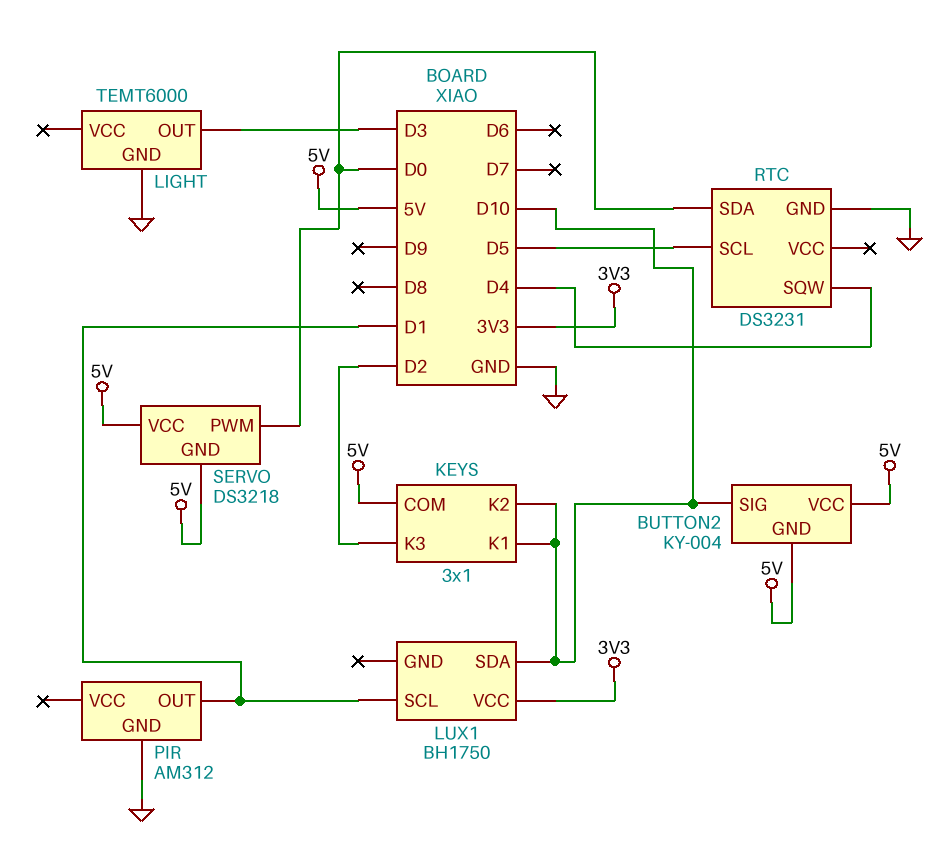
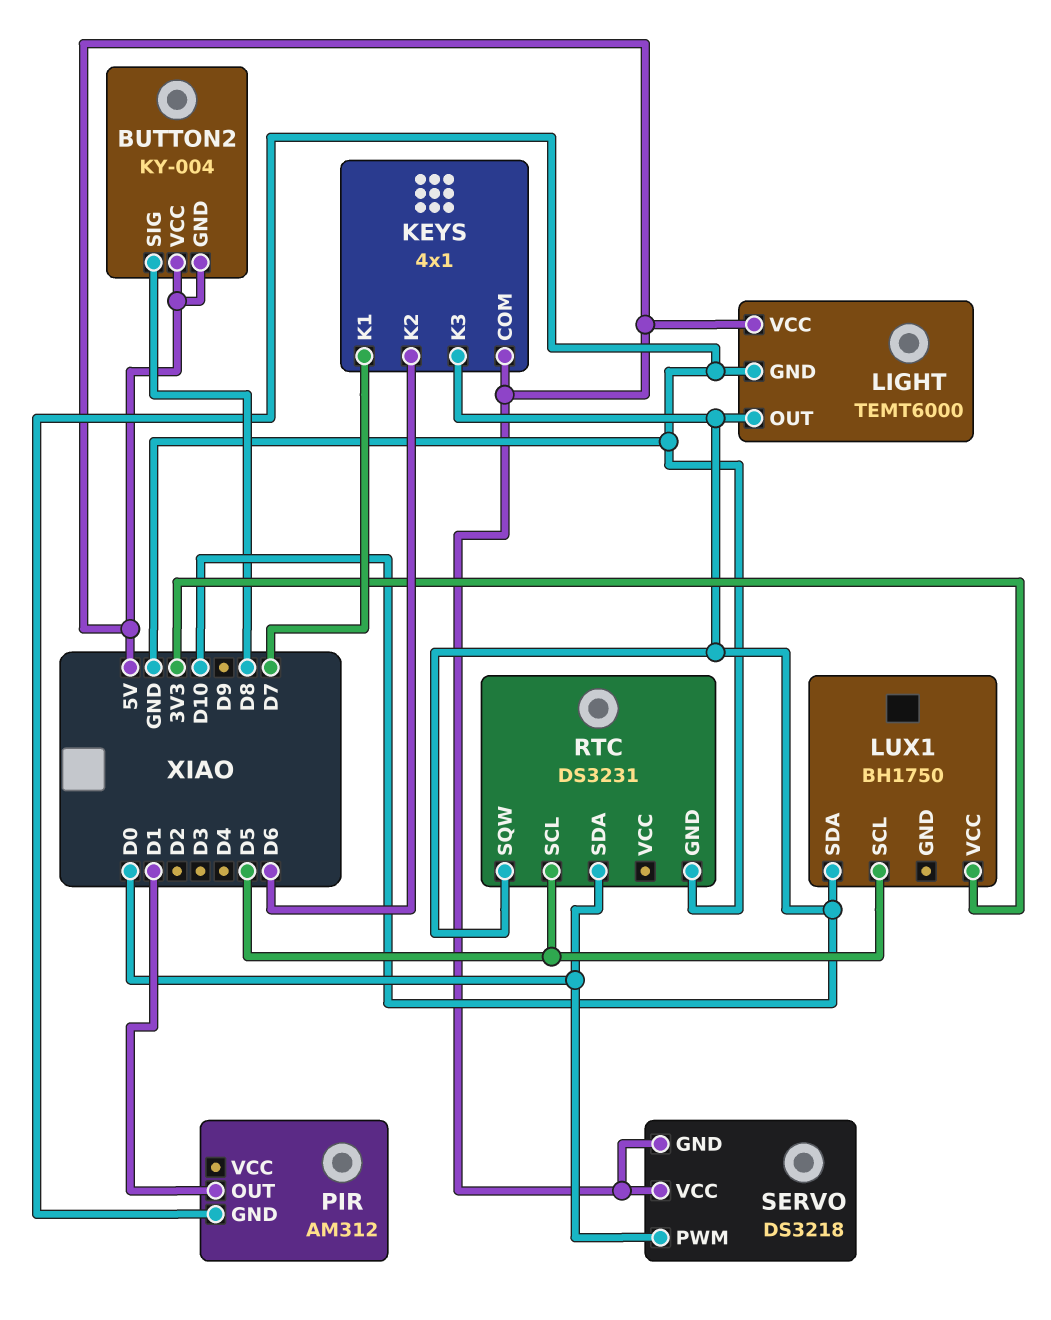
BUTTON2 pin SIG: D10 -> D8
KEYS: 3x1 -> 4x1
KEYS pin K1: D10 -> D7
KEYS pin K2: D10 -> D6
KEYS pin K3: D2 -> D10
LIGHT pin OUT: D3 -> D10
LIGHT pin VCC: none -> 5V
LUX1 pin SCL: D1 -> D5
RTC pin SQW: D4 -> D10

